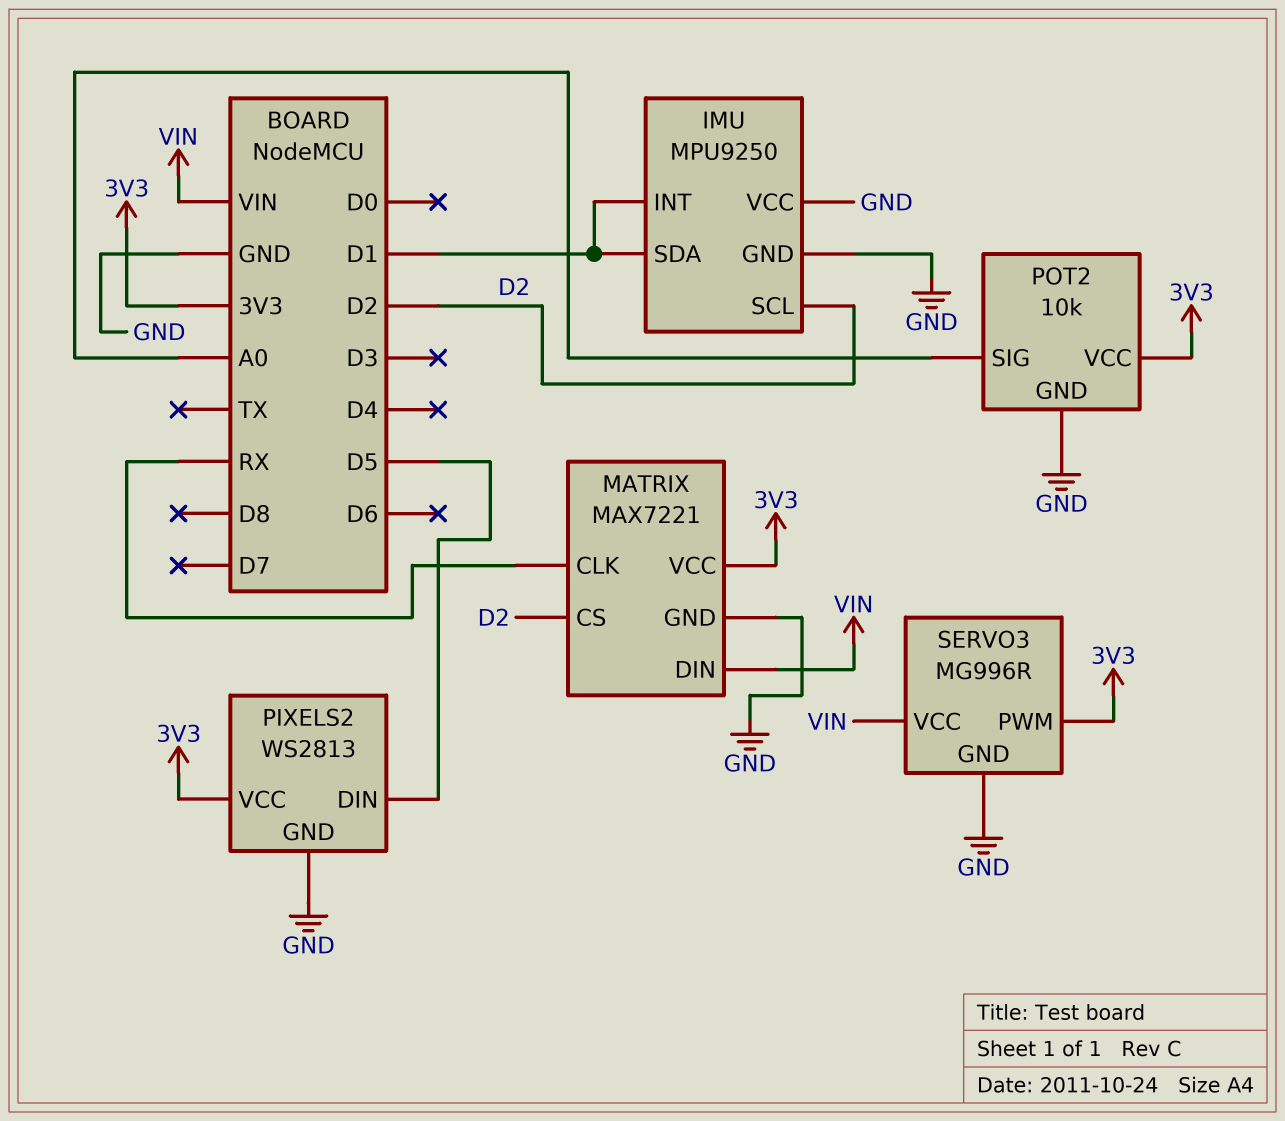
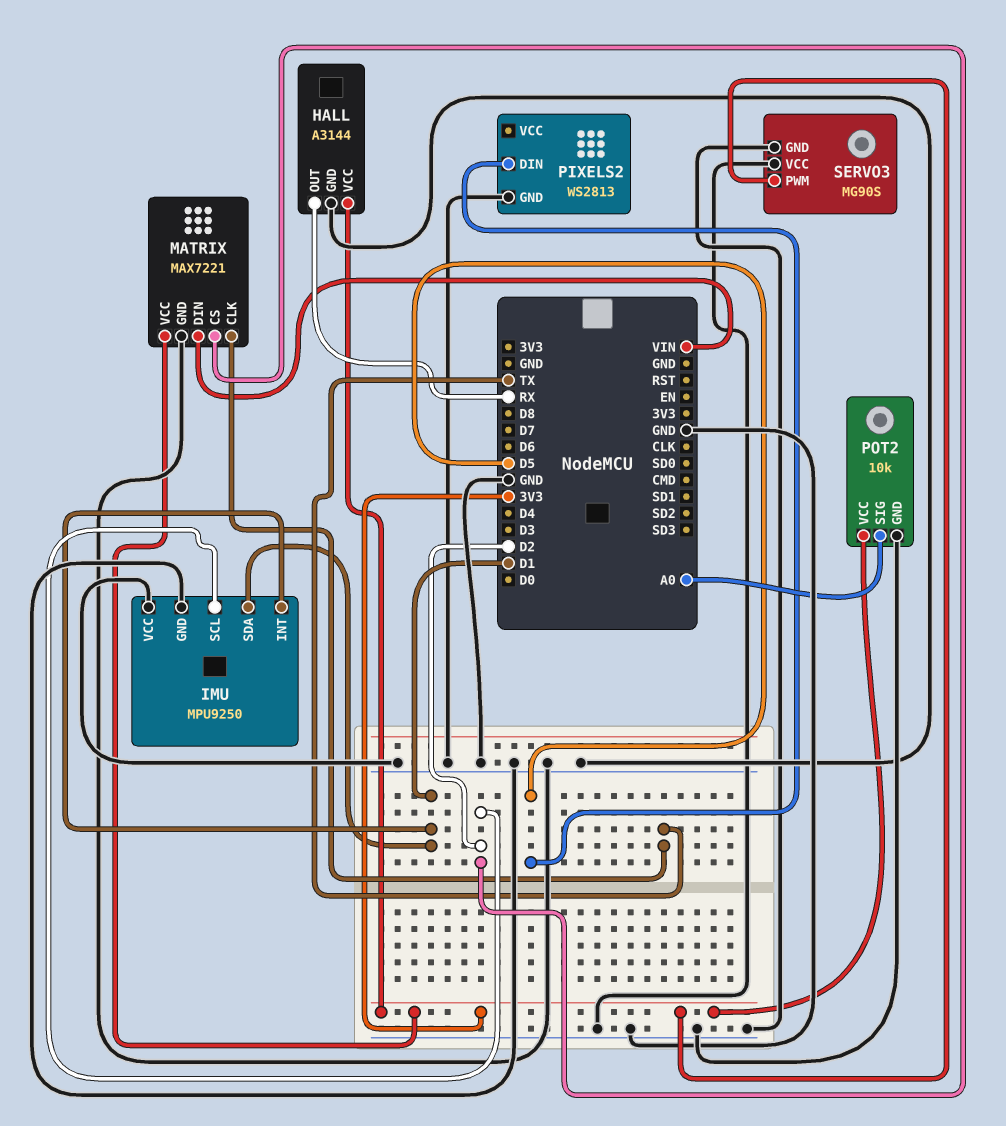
HALL: none -> A3144
HALL pin GND: none -> GND
HALL pin OUT: none -> RX
HALL pin VCC: none -> 3V3
MATRIX pin CLK: RX -> TX
PIXELS2 pin VCC: 3V3 -> none
SERVO3: MG996R -> MG90S
SERVO3 pin VCC: VIN -> GND

